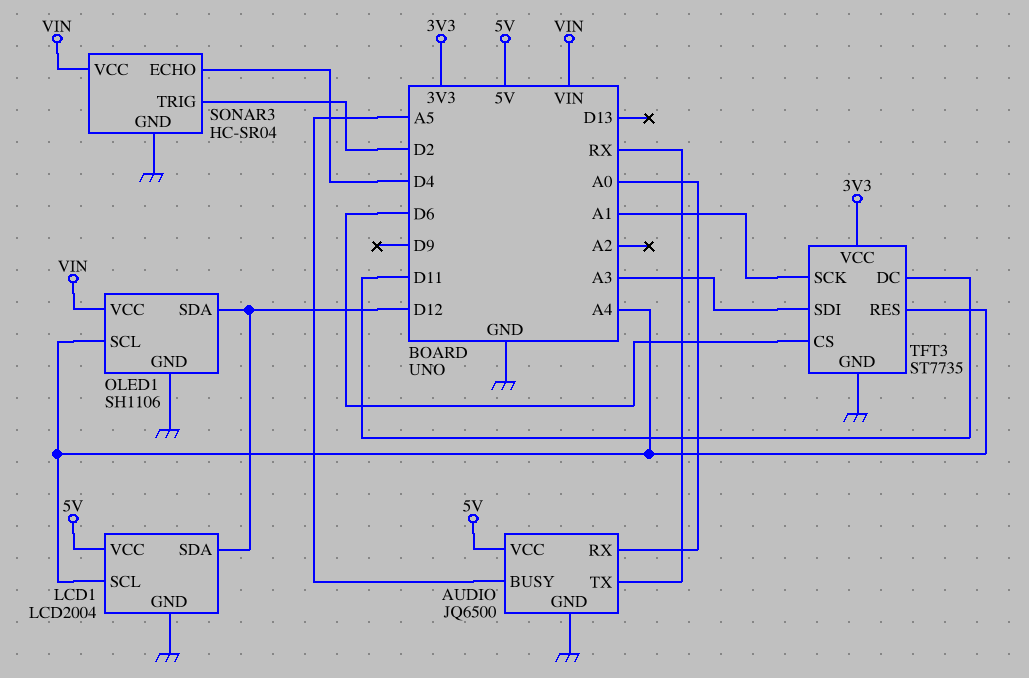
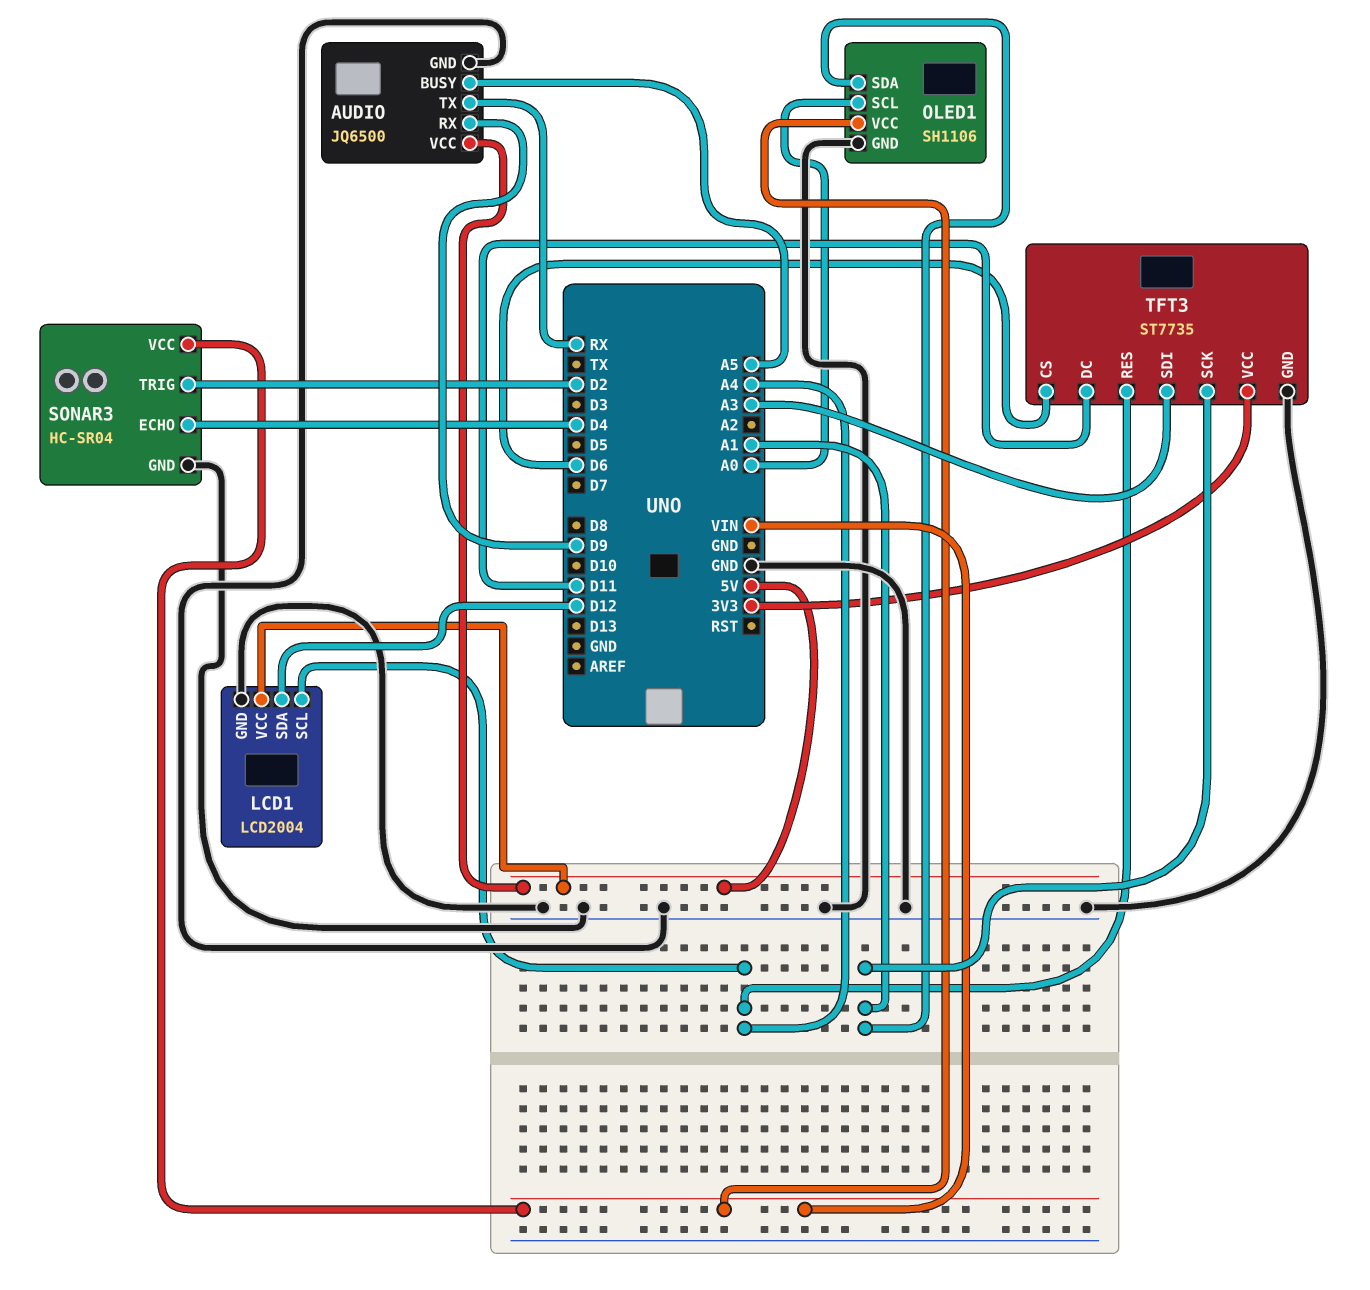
AUDIO pin RX: A0 -> D9
OLED1 pin SCL: A4 -> A0
OLED1 pin SDA: D12 -> A1

